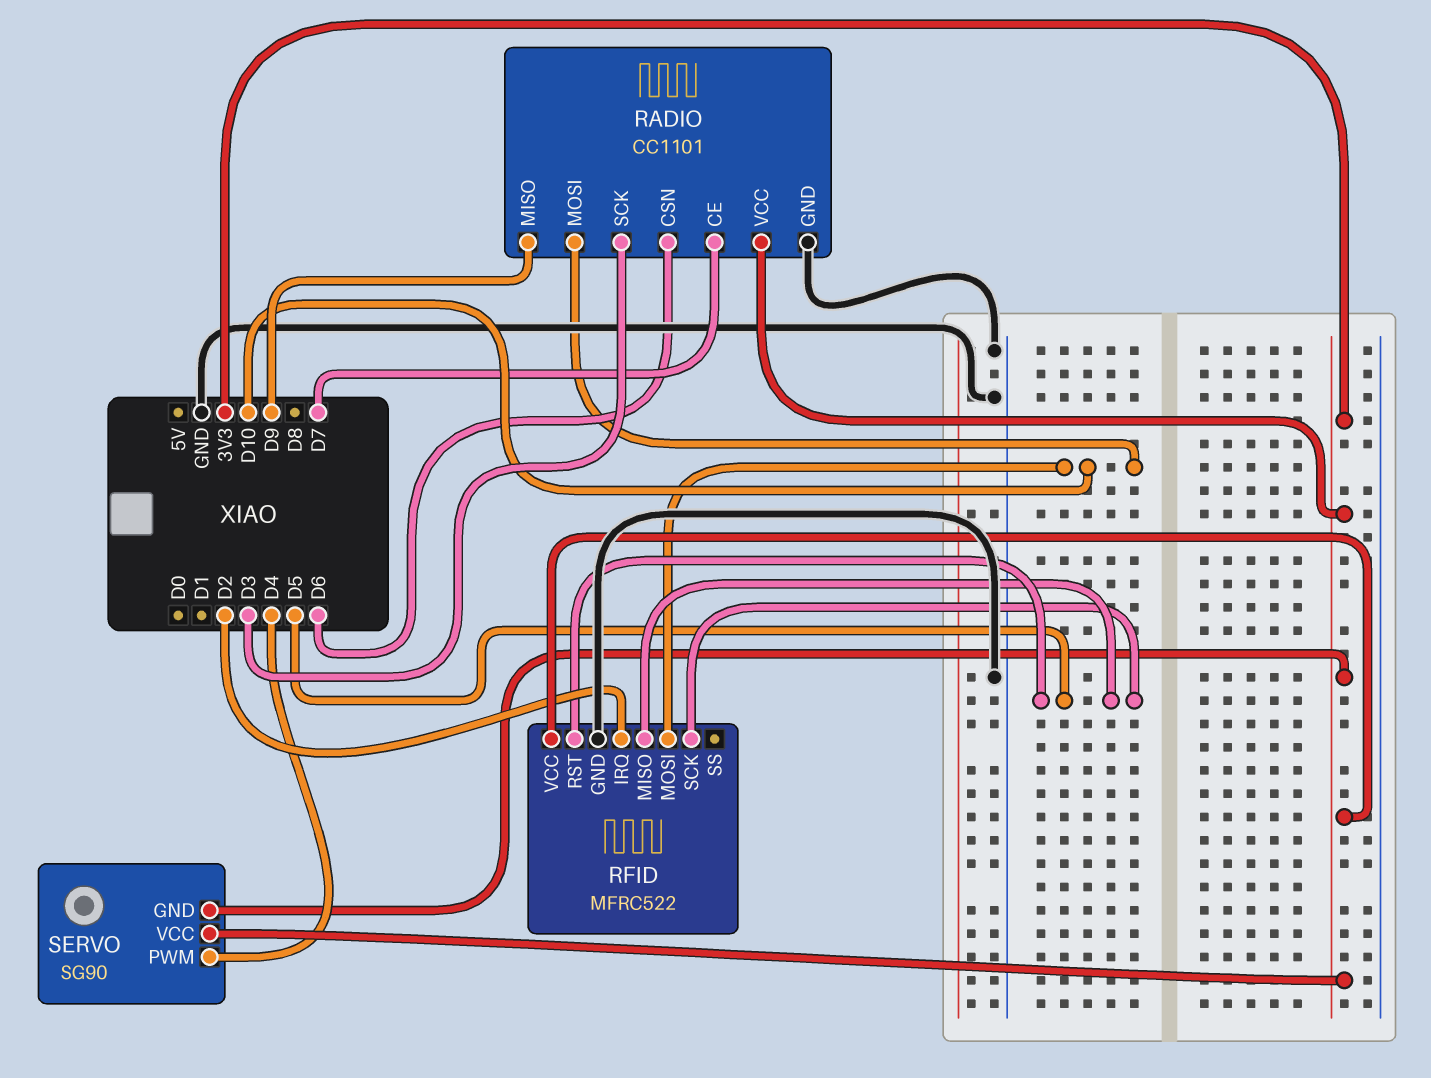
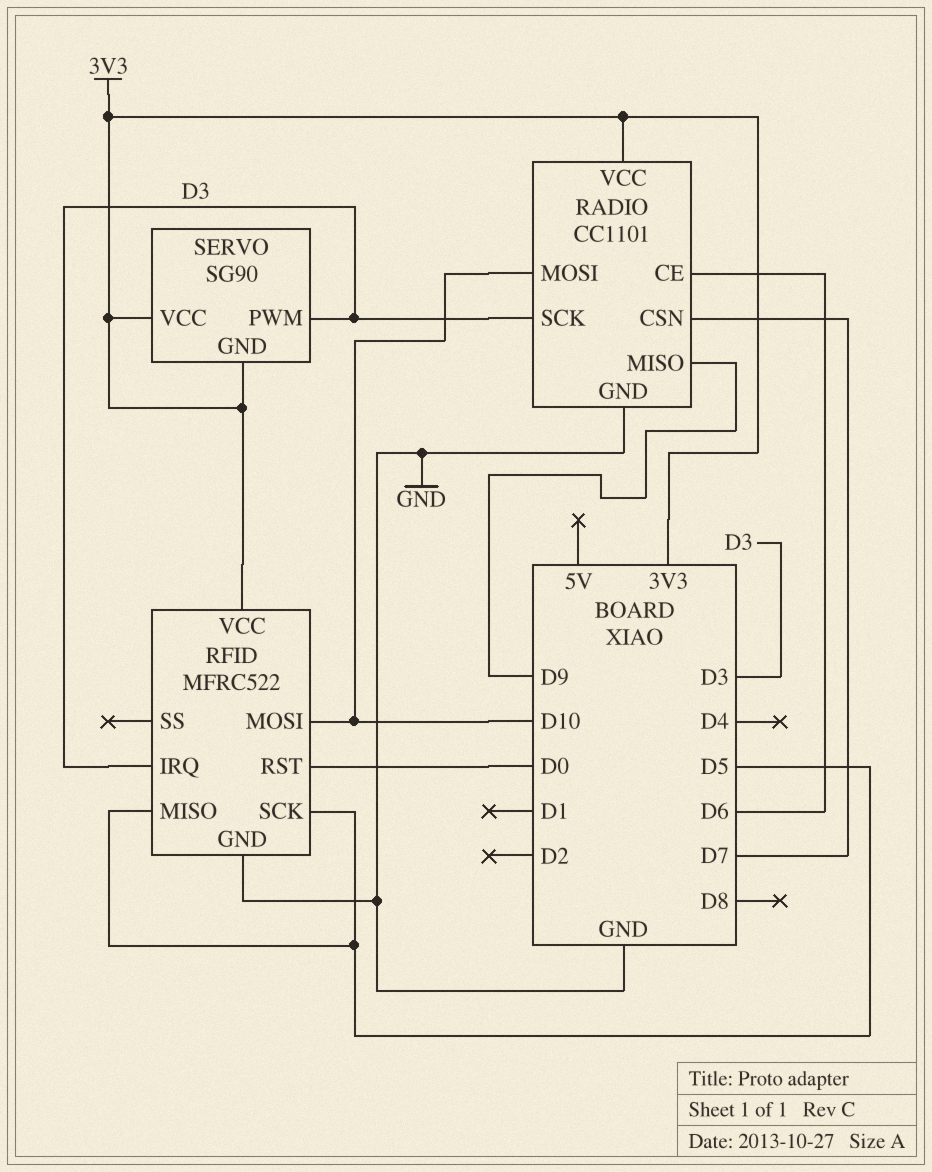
RADIO pin CE: D7 -> D6
RADIO pin CSN: D6 -> D7
RFID pin IRQ: D2 -> D3
RFID pin RST: D5 -> D0
SERVO pin PWM: D4 -> D3

